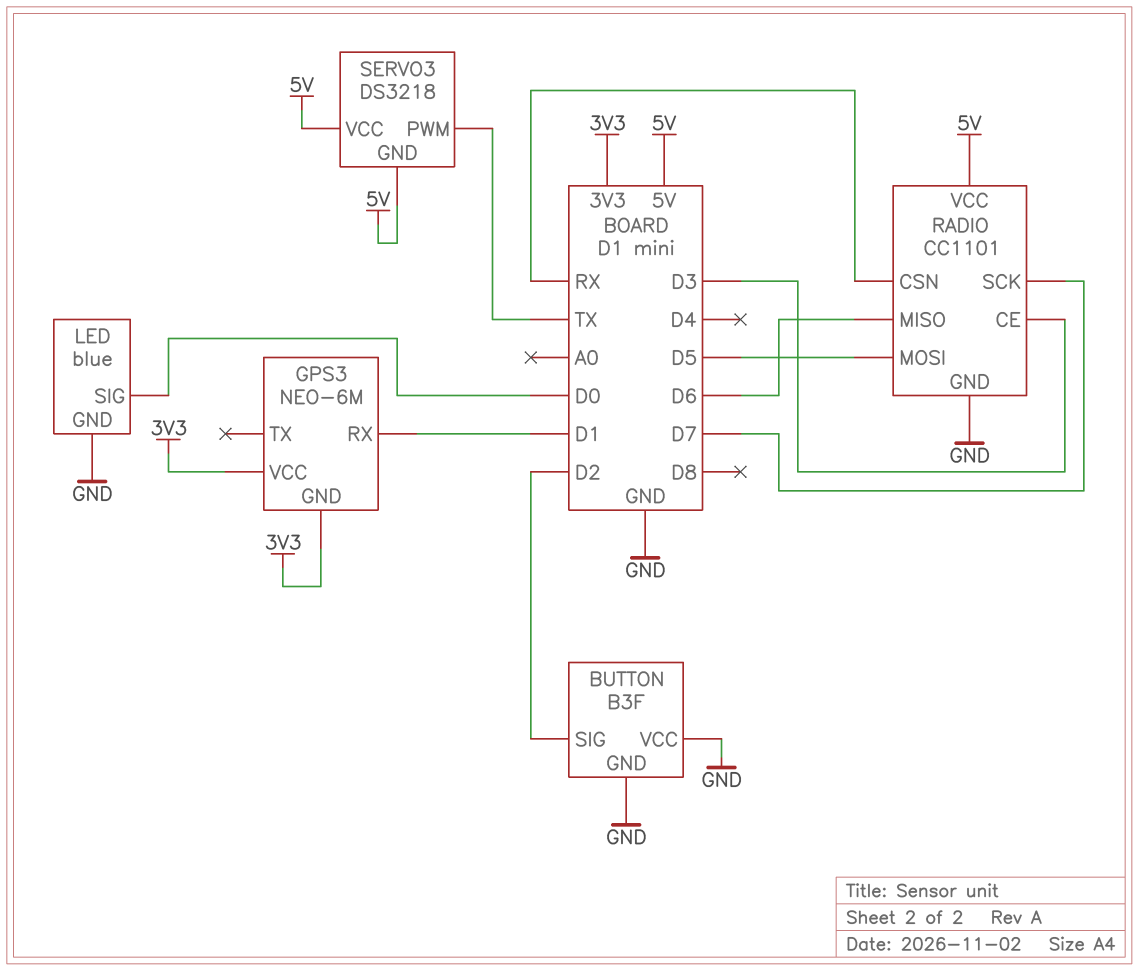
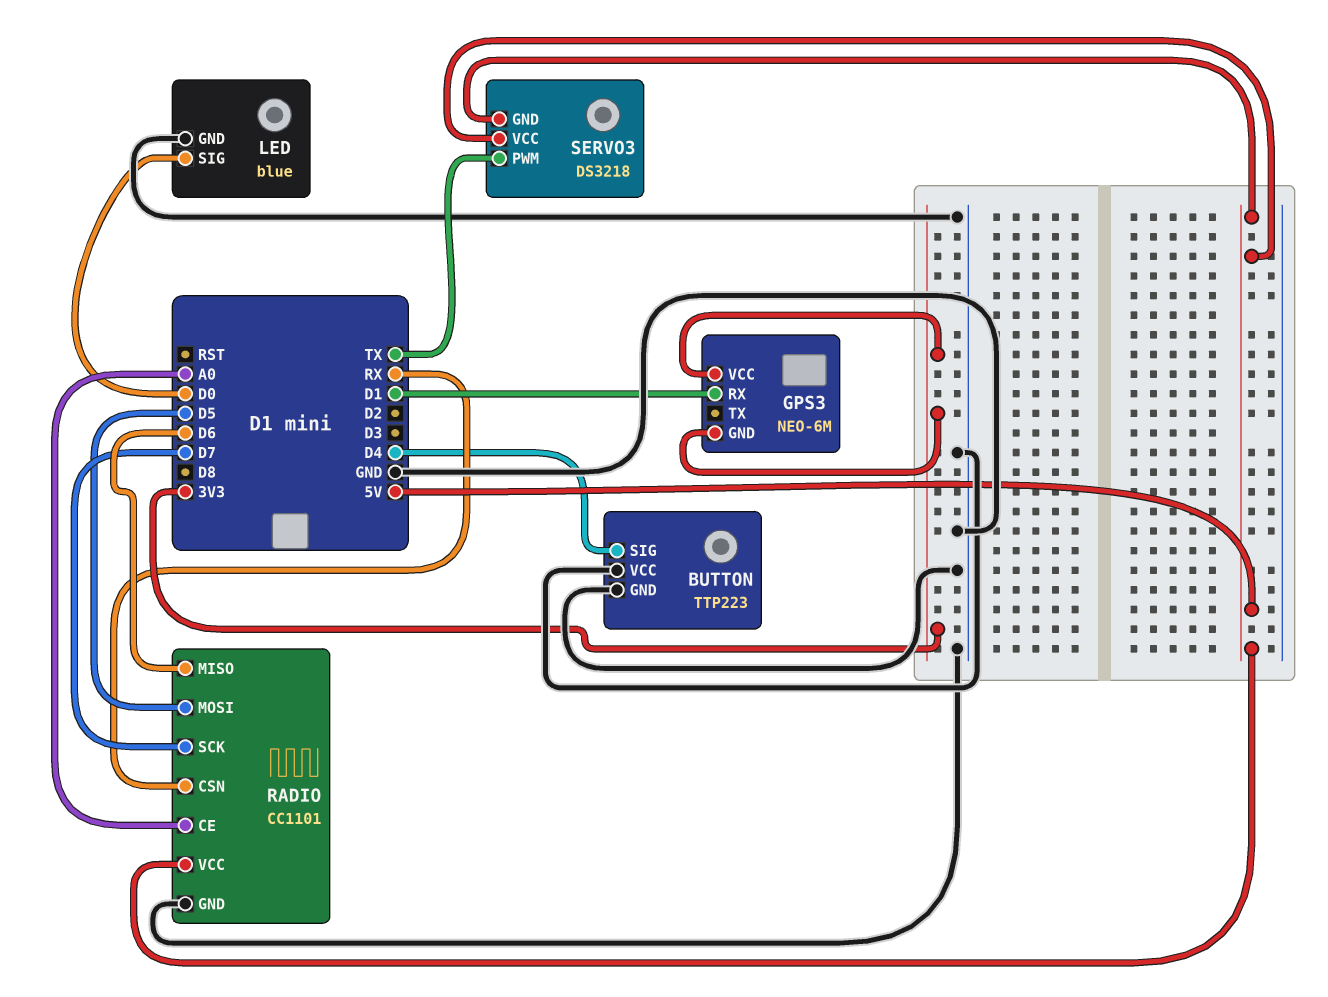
BUTTON: B3F -> TTP223
BUTTON pin SIG: D2 -> D4
RADIO pin CE: D3 -> A0

